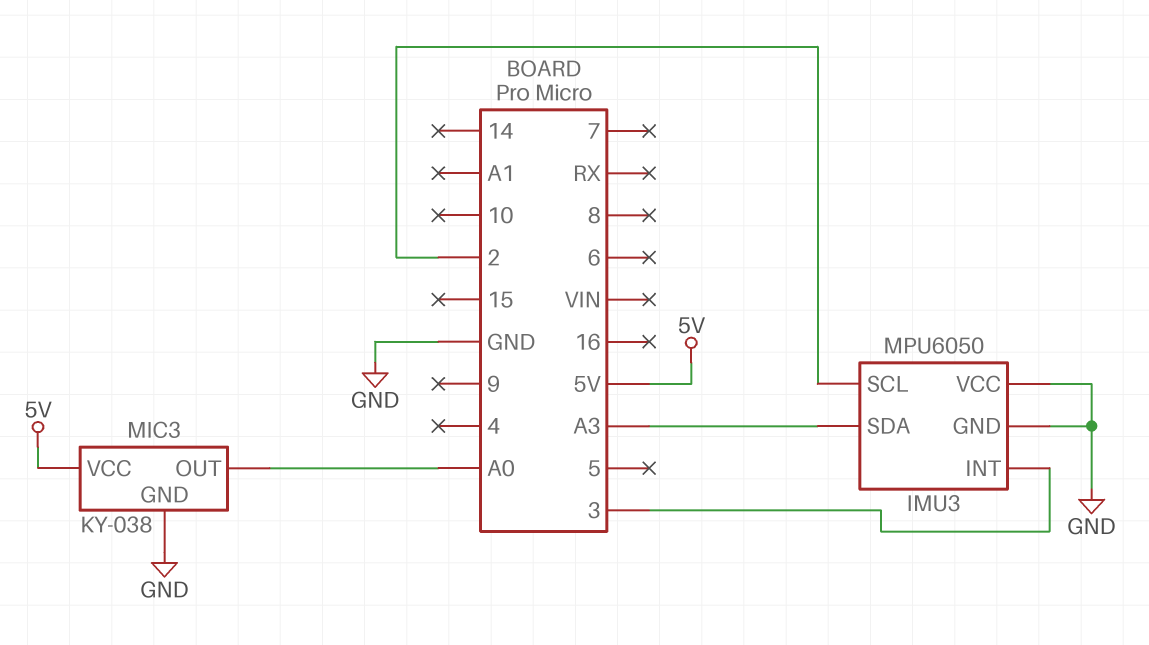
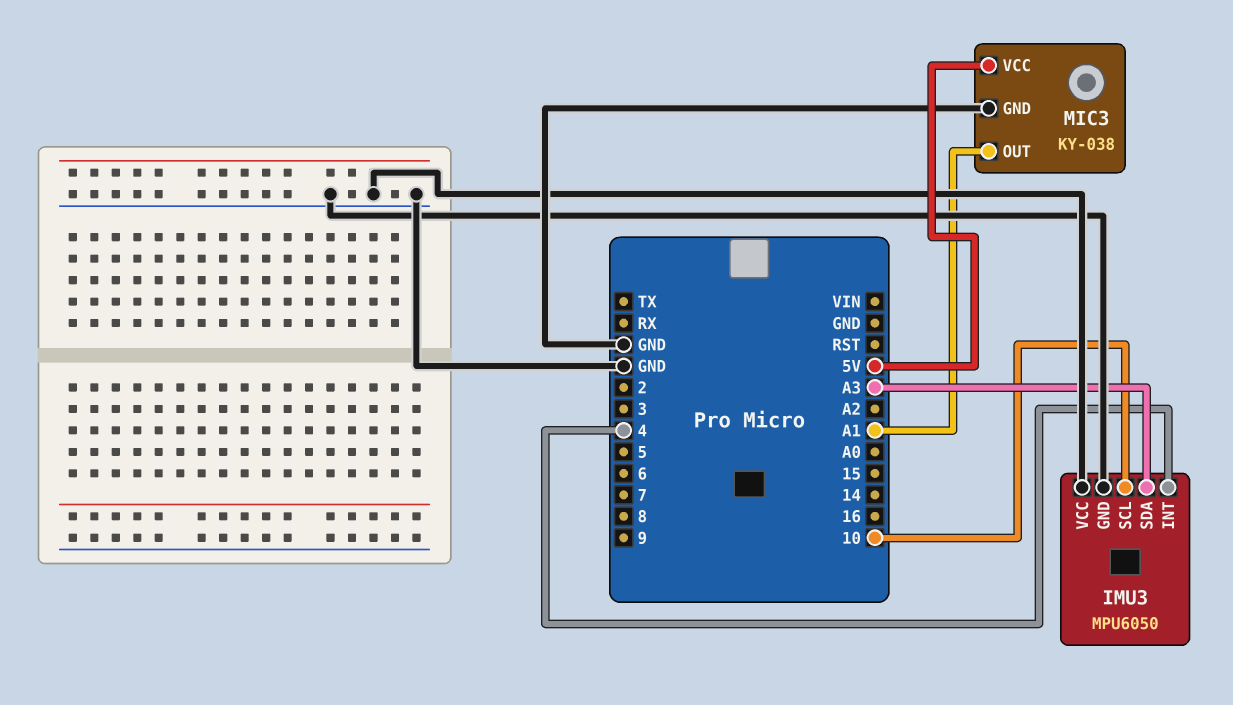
IMU3 pin INT: 3 -> 4
IMU3 pin SCL: 2 -> 10
MIC3 pin OUT: A0 -> A1

